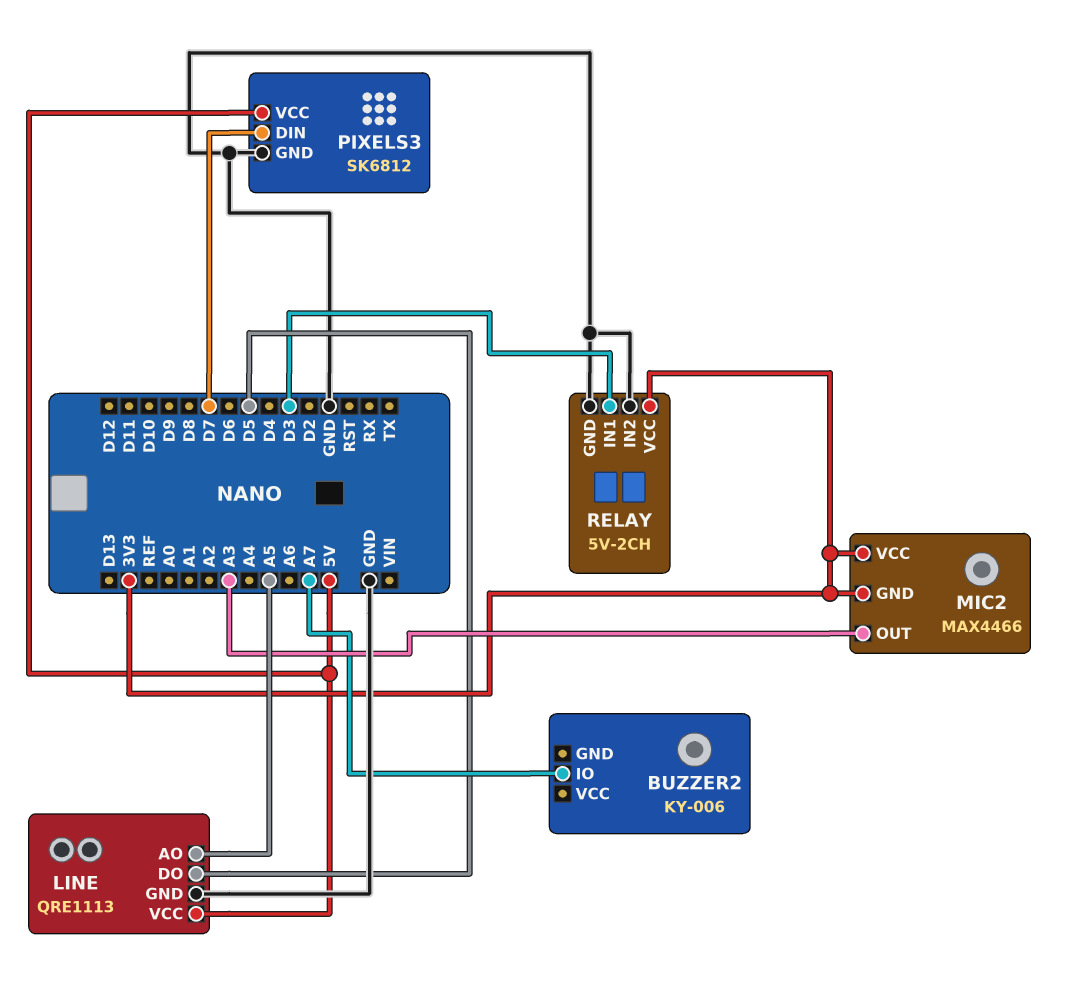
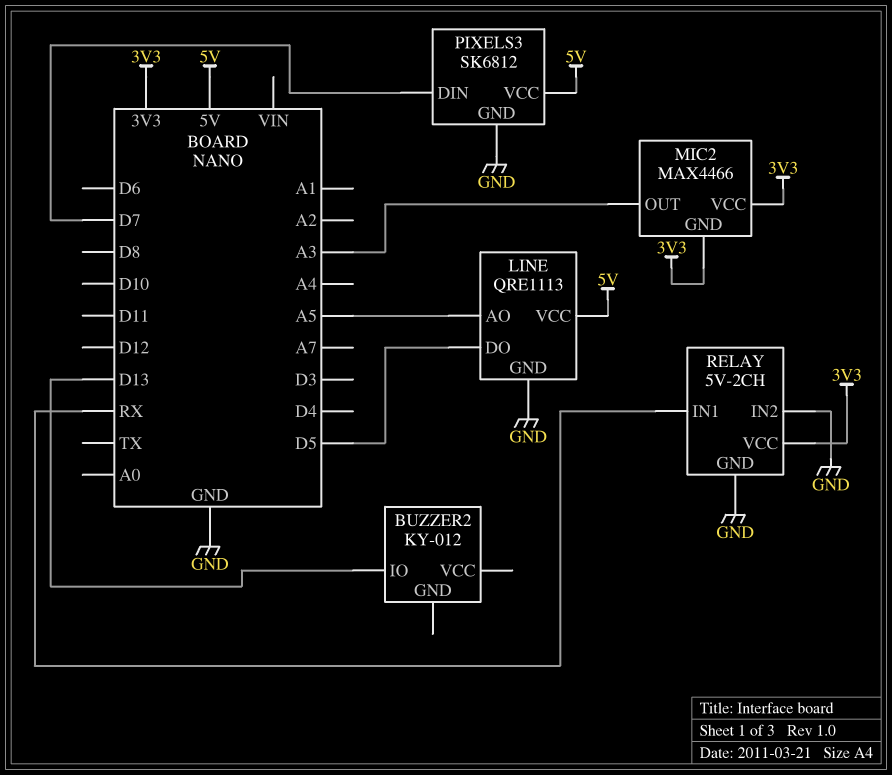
BUZZER2: KY-006 -> KY-012
BUZZER2 pin IO: A7 -> D13
RELAY pin IN1: D3 -> RX

